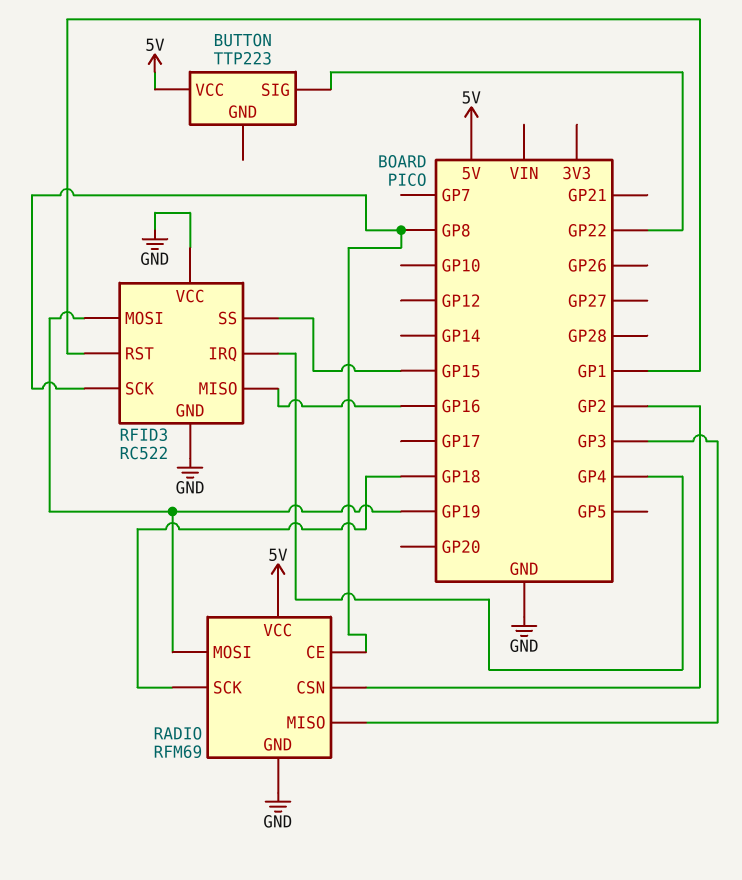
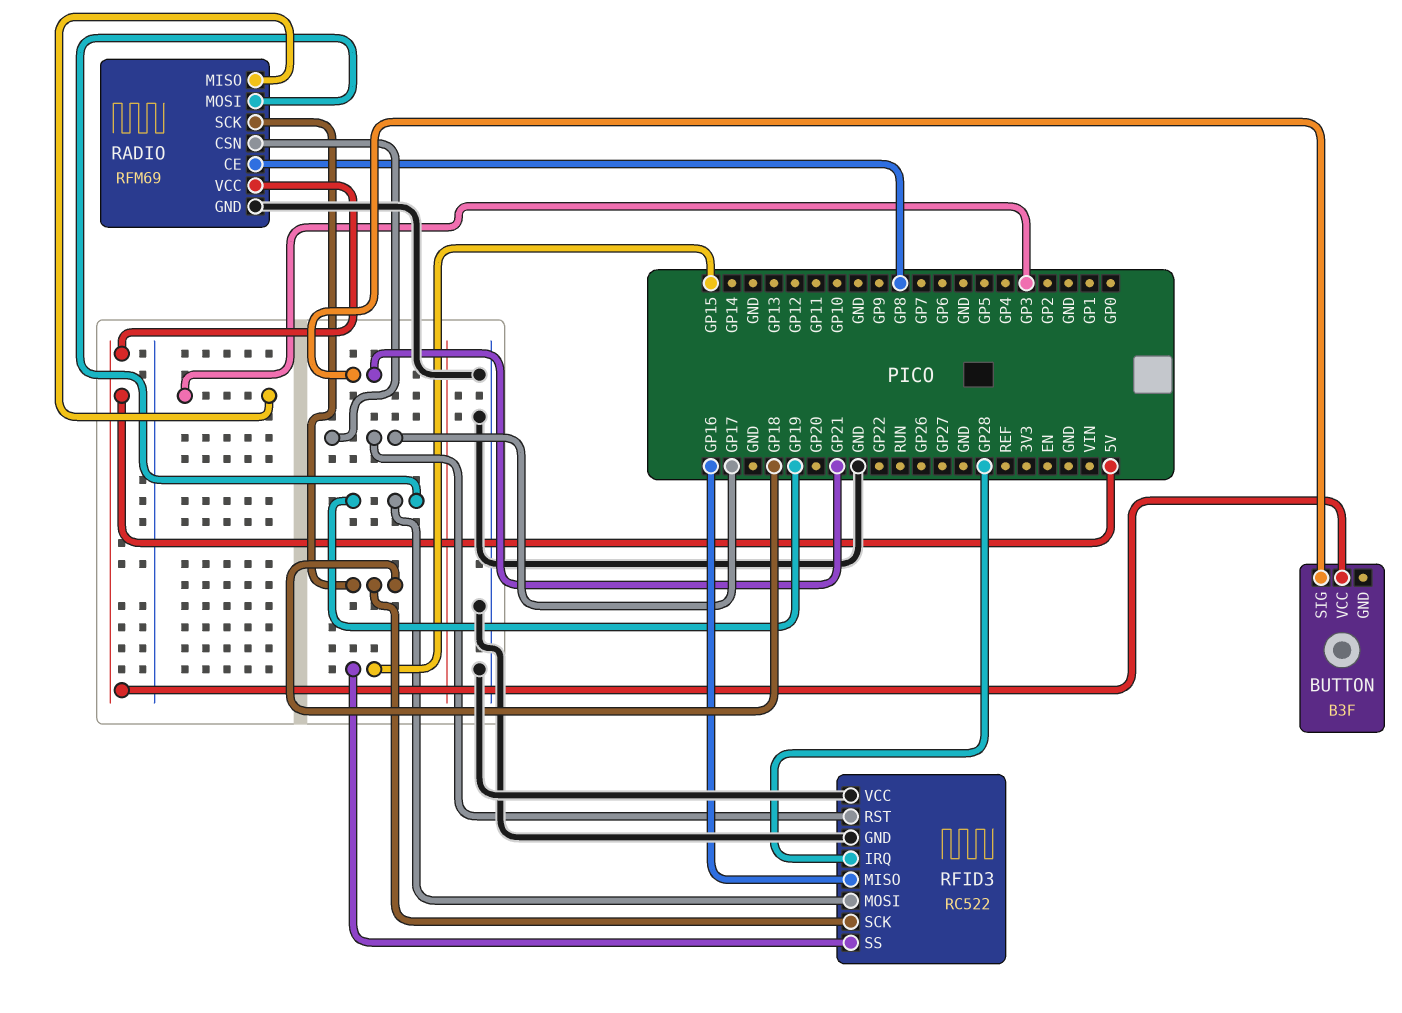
BUTTON: TTP223 -> B3F
BUTTON pin SIG: GP22 -> GP21
RADIO pin CSN: GP2 -> GP17
RFID3 pin IRQ: GP4 -> GP28
RFID3 pin RST: GP1 -> GP17
RFID3 pin SCK: GP8 -> GP18

